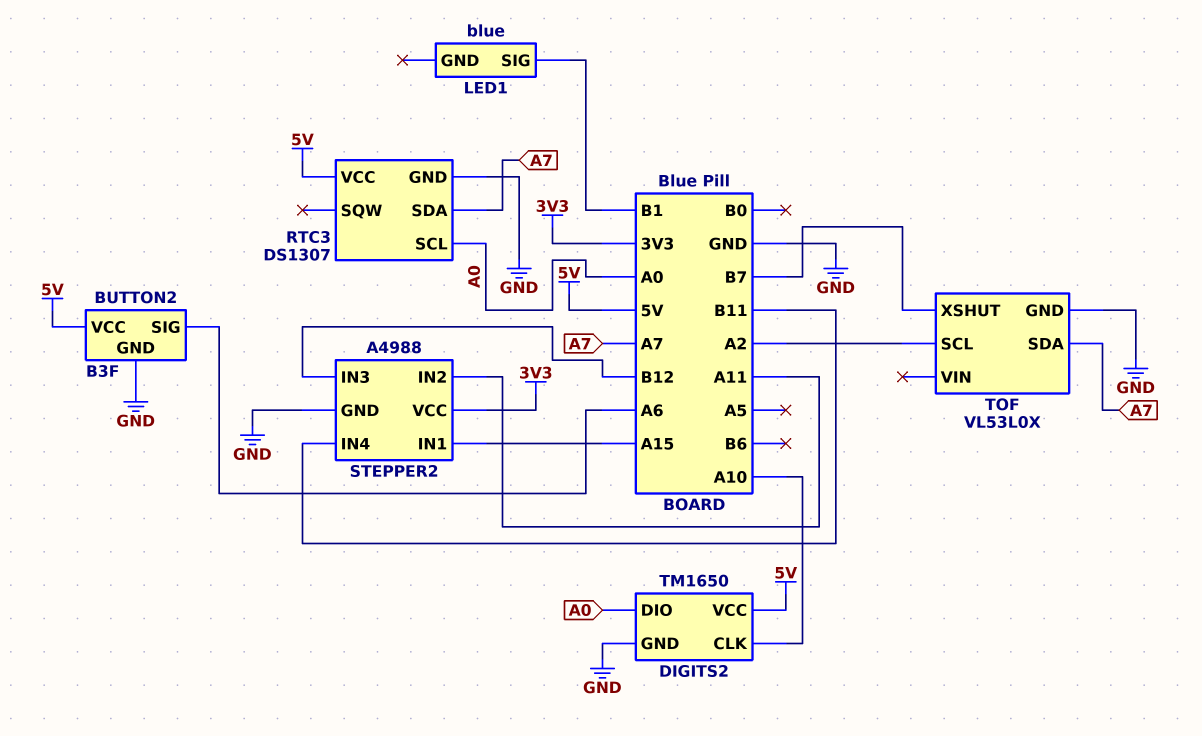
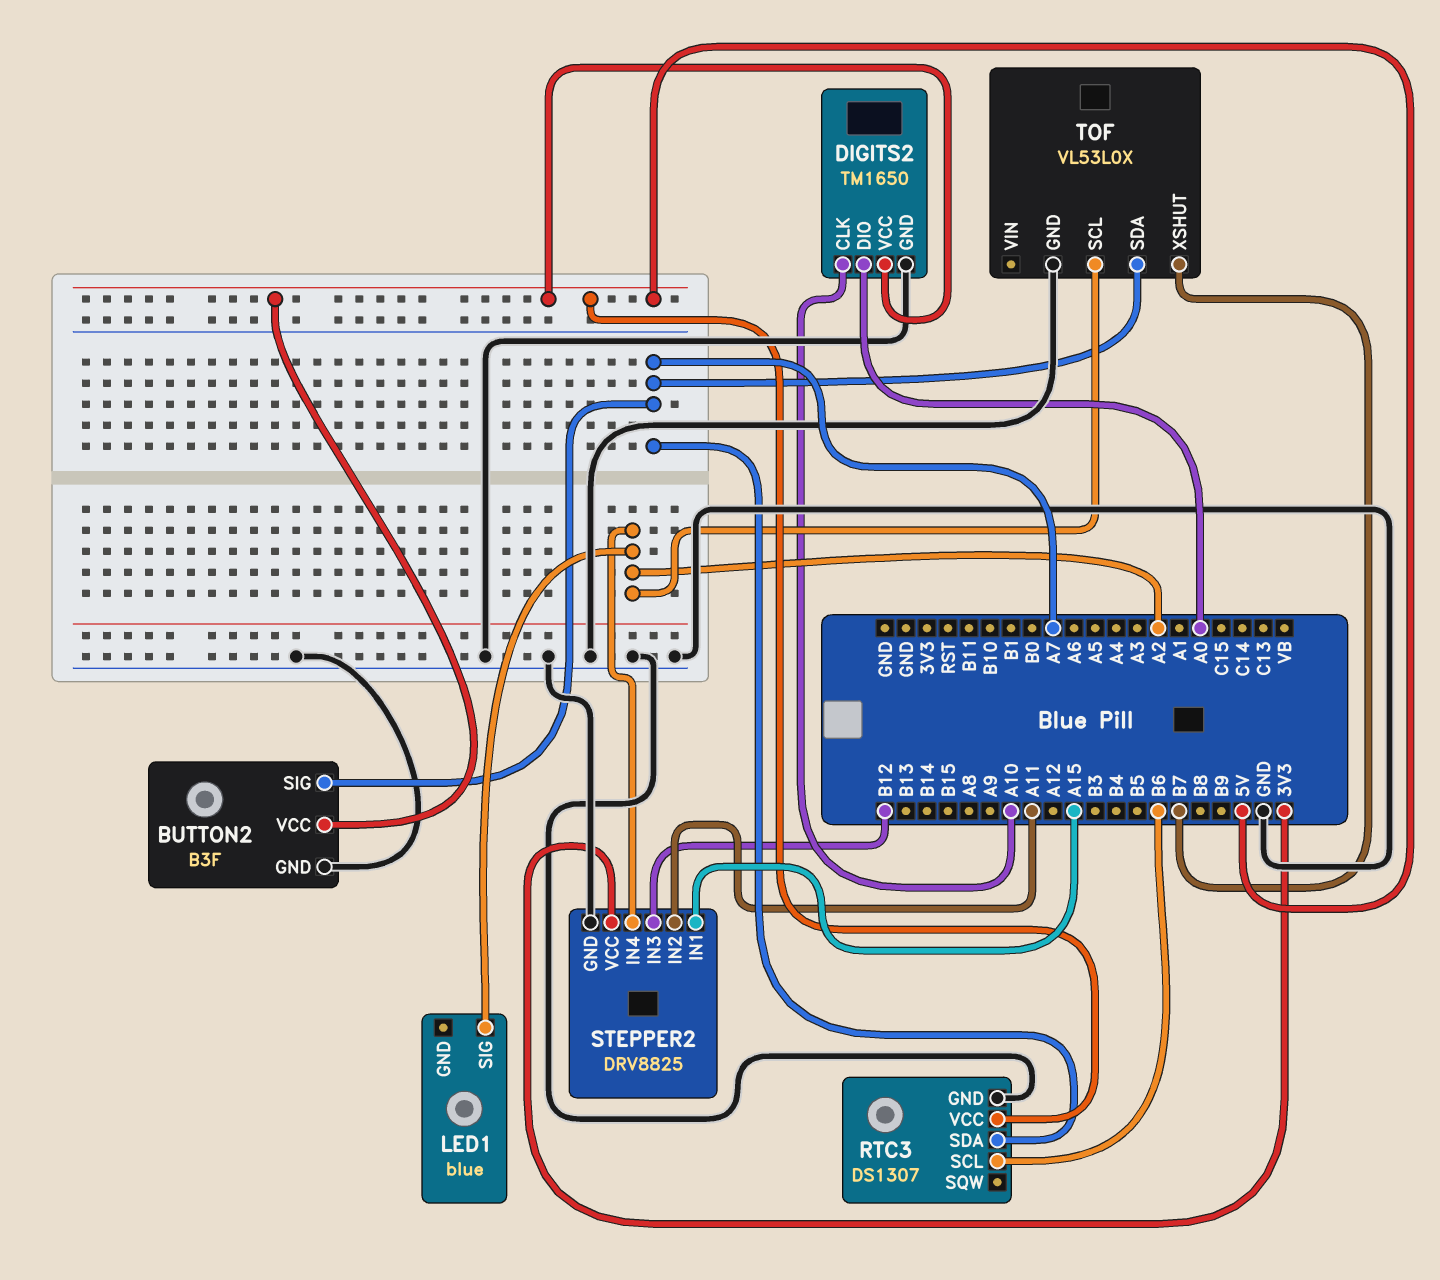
BUTTON2 pin SIG: A6 -> A7
LED1 pin SIG: B1 -> A2
RTC3 pin SCL: A0 -> B6
STEPPER2: A4988 -> DRV8825
STEPPER2 pin IN4: B11 -> A2

